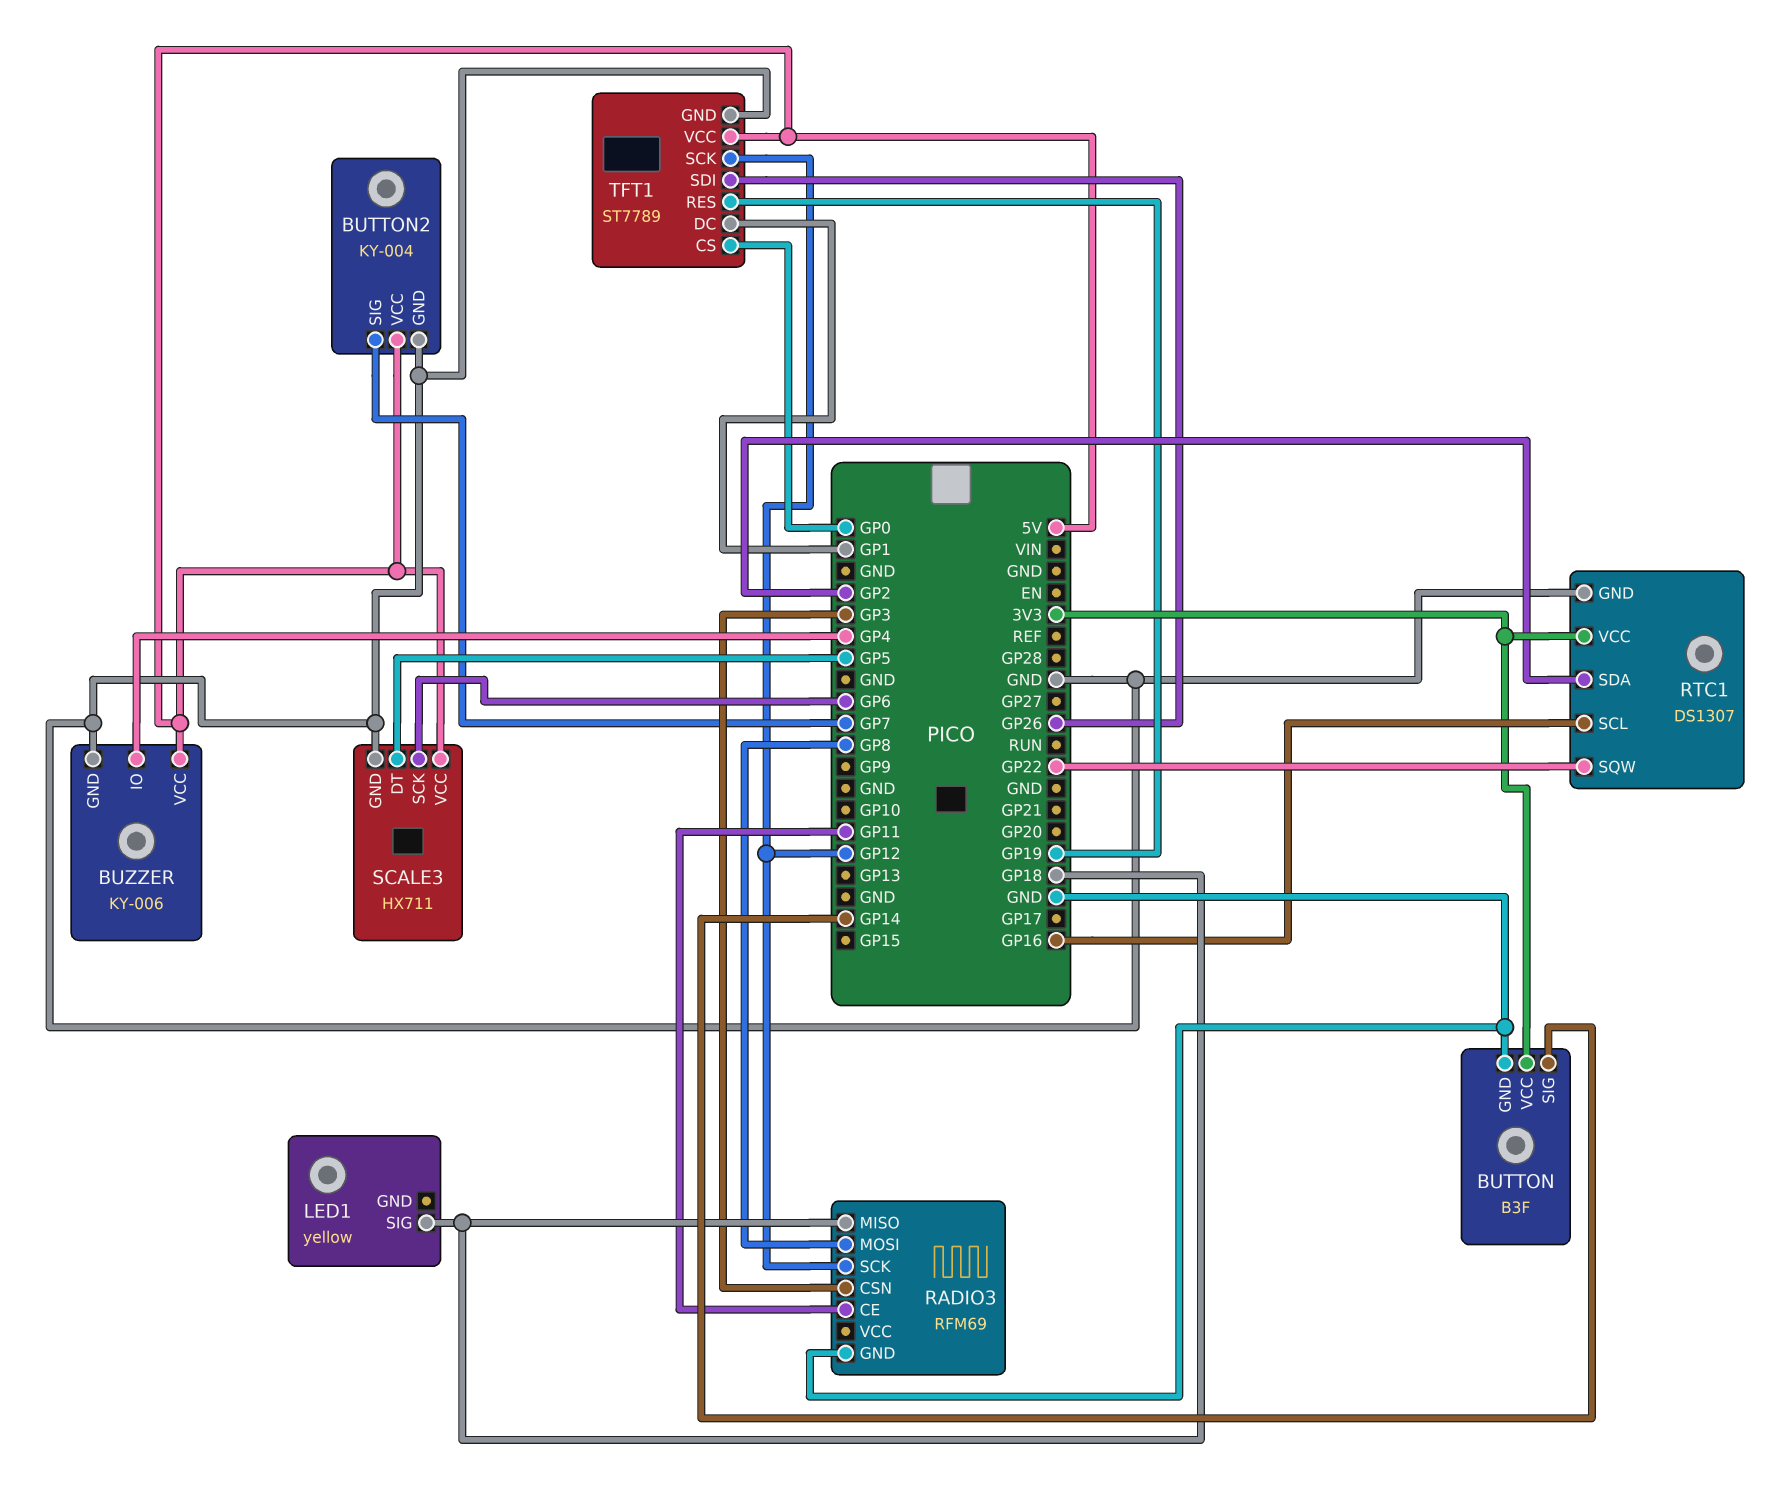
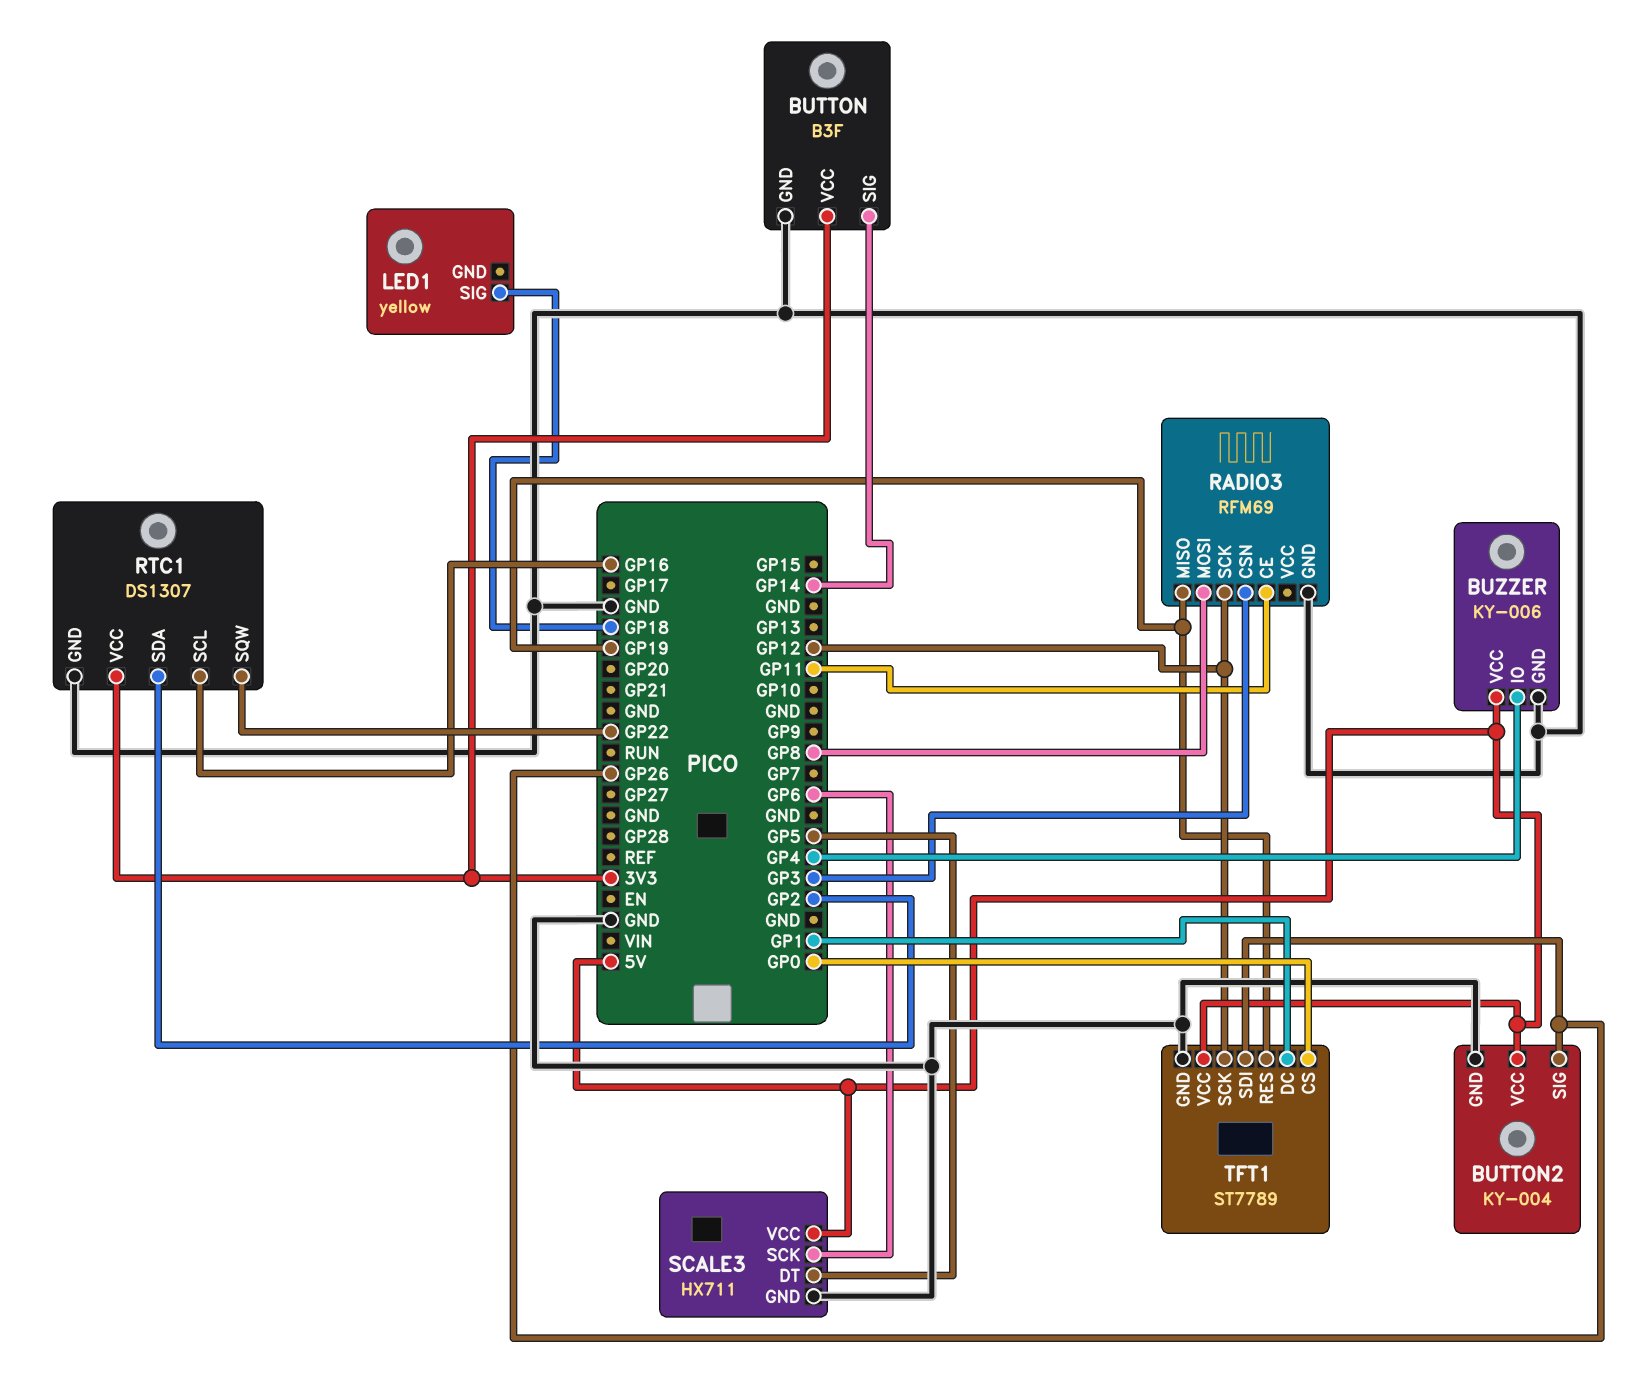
BUTTON2 pin SIG: GP7 -> GP26
RADIO3 pin MISO: GP18 -> GP19

